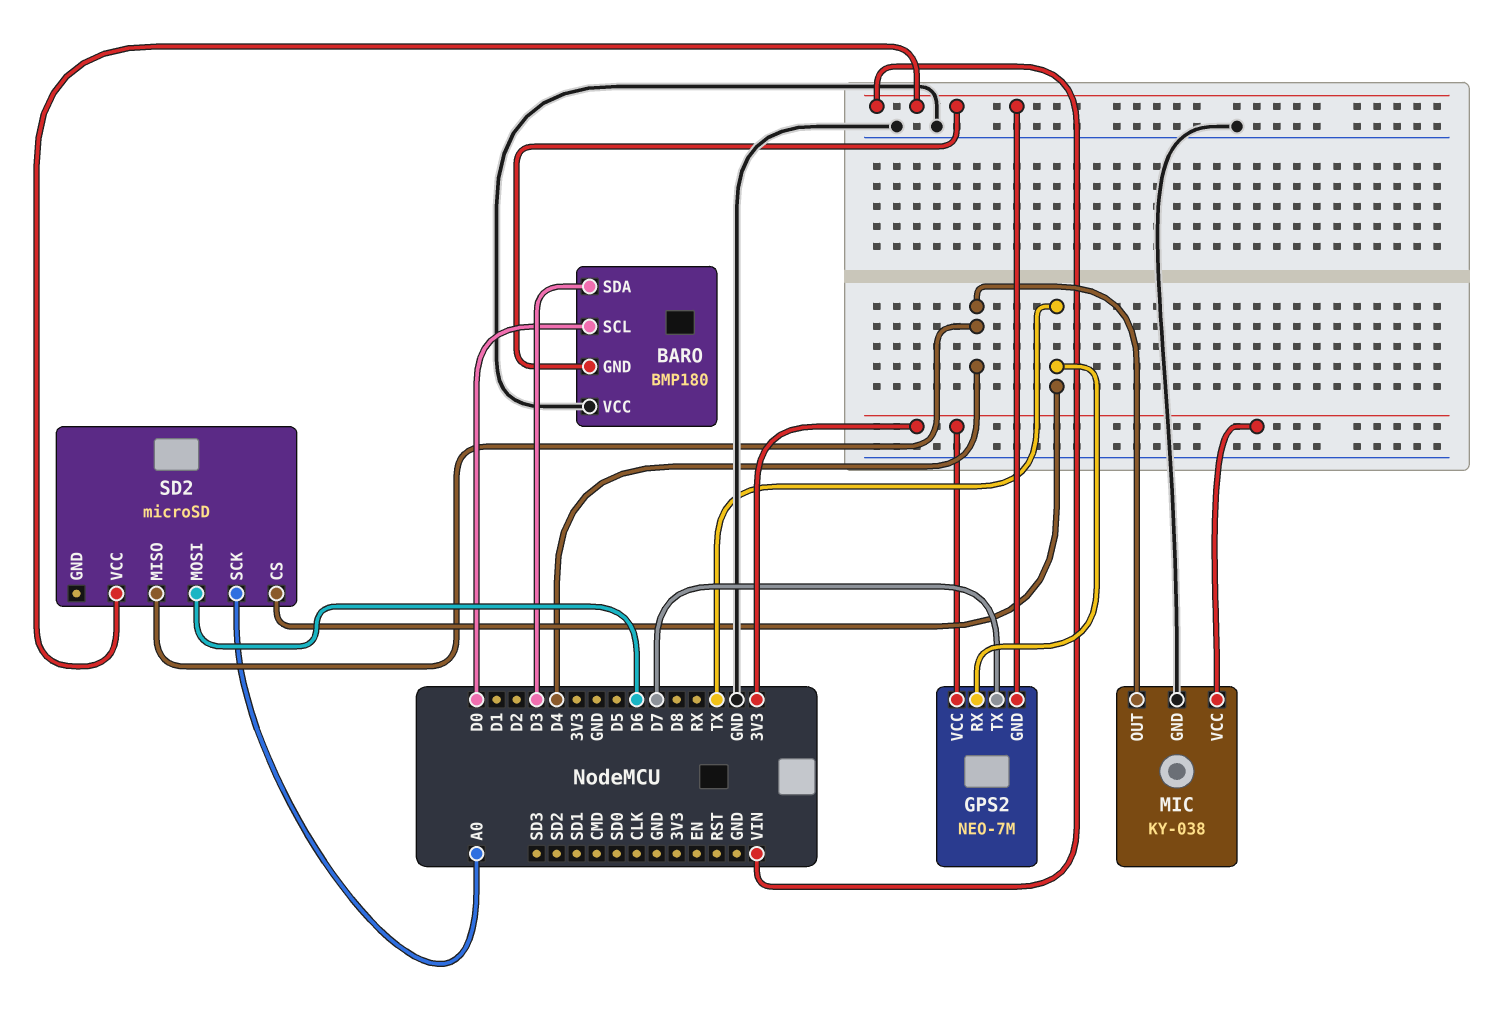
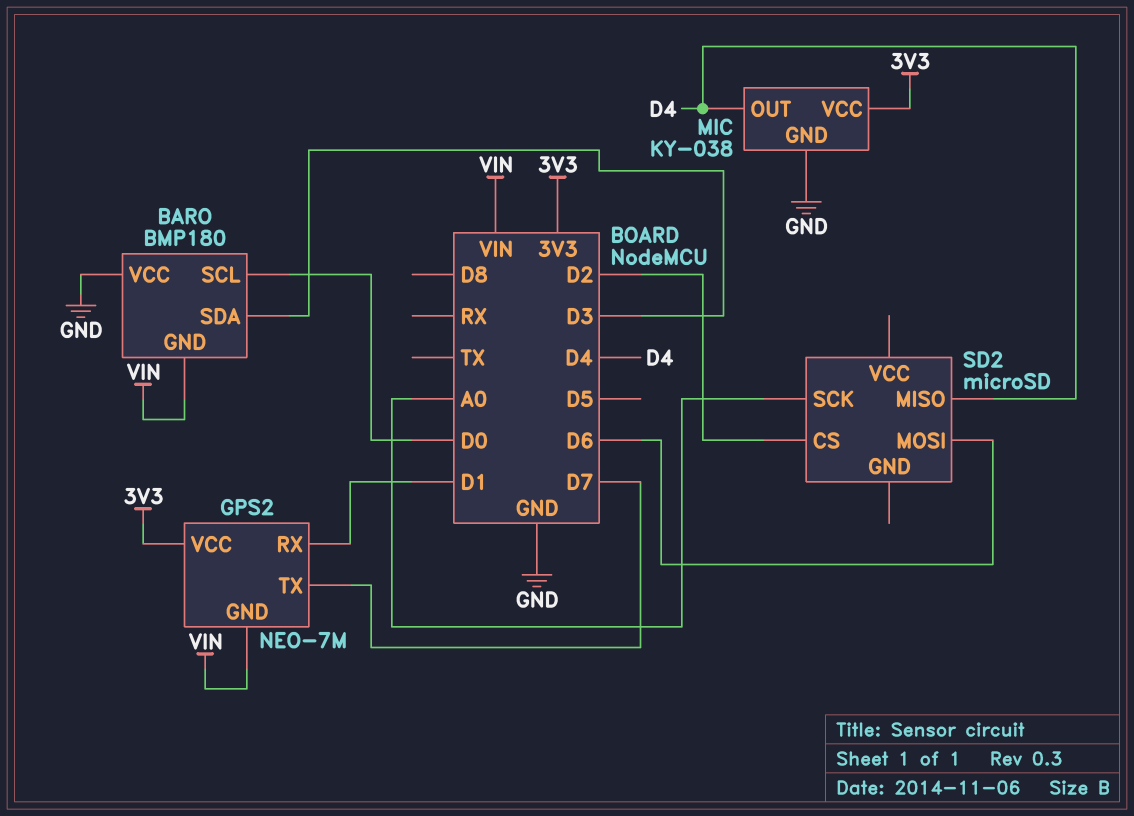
GPS2 pin RX: TX -> D1
SD2 pin CS: TX -> D2
SD2 pin VCC: VIN -> none

